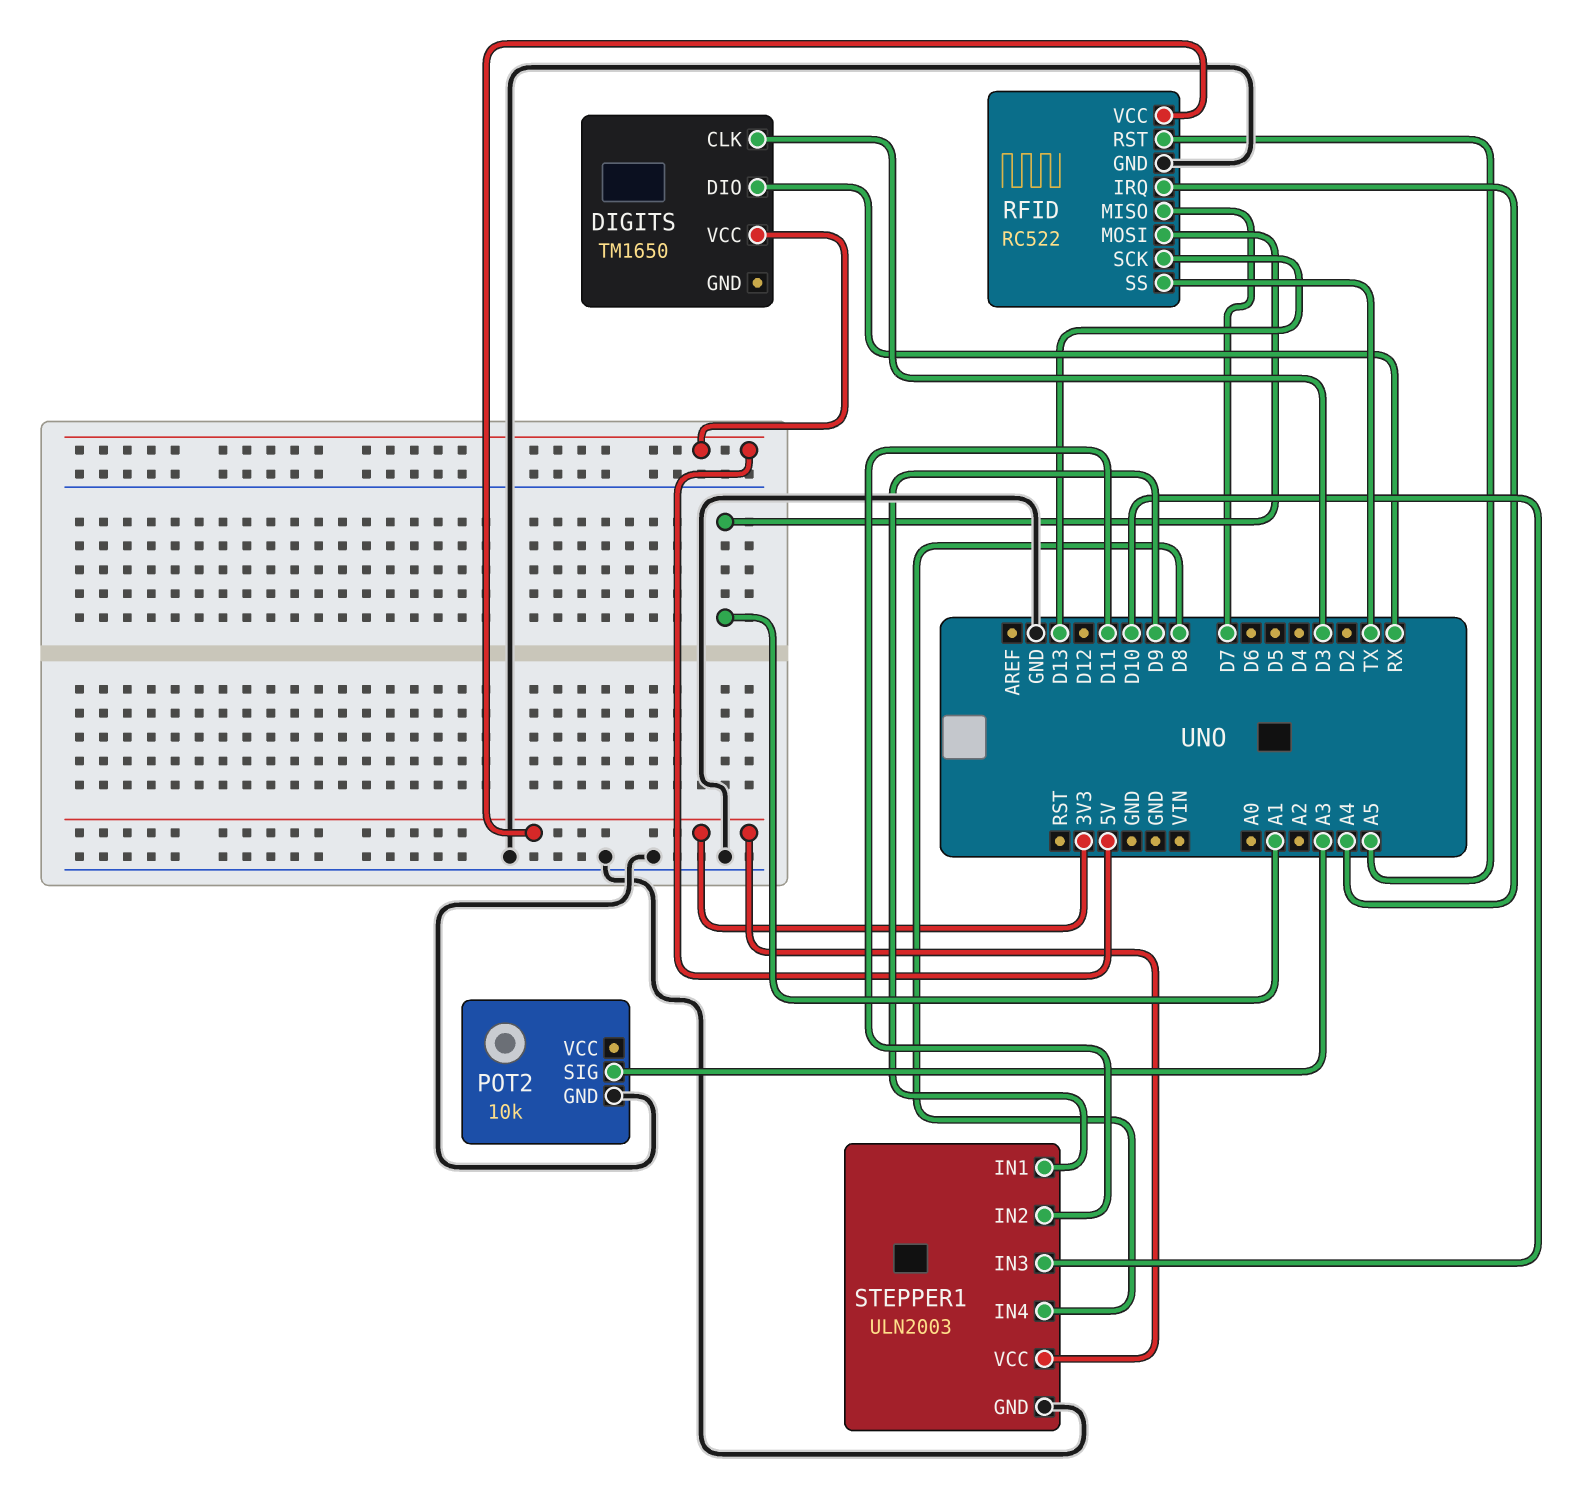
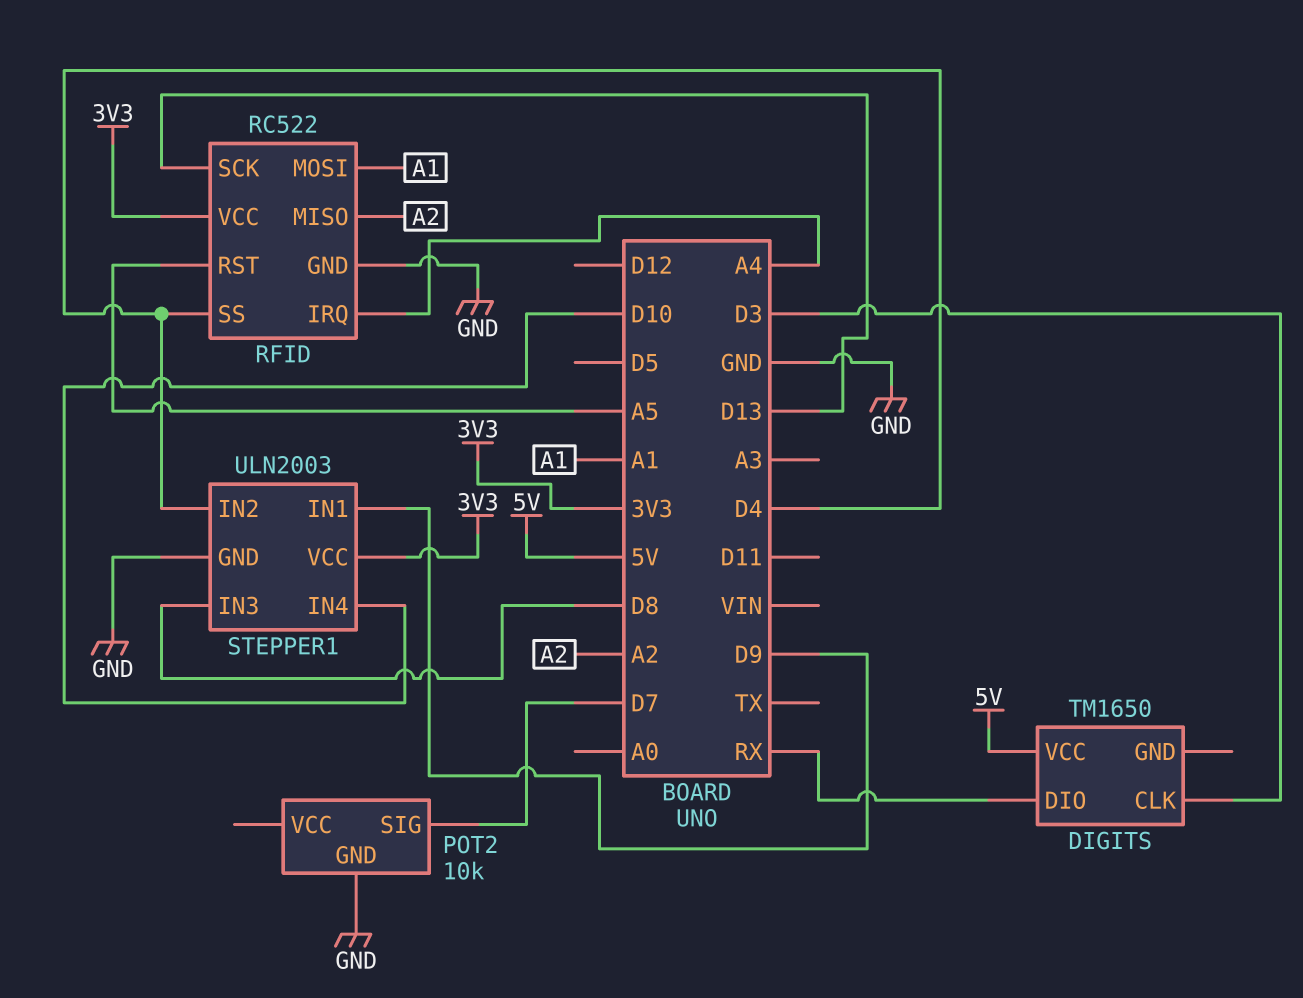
POT2 pin SIG: A3 -> D7
RFID pin MISO: D7 -> A2
RFID pin SS: TX -> D4
STEPPER1 pin IN2: D11 -> D4
STEPPER1 pin IN3: D10 -> D8
STEPPER1 pin IN4: D8 -> D10

